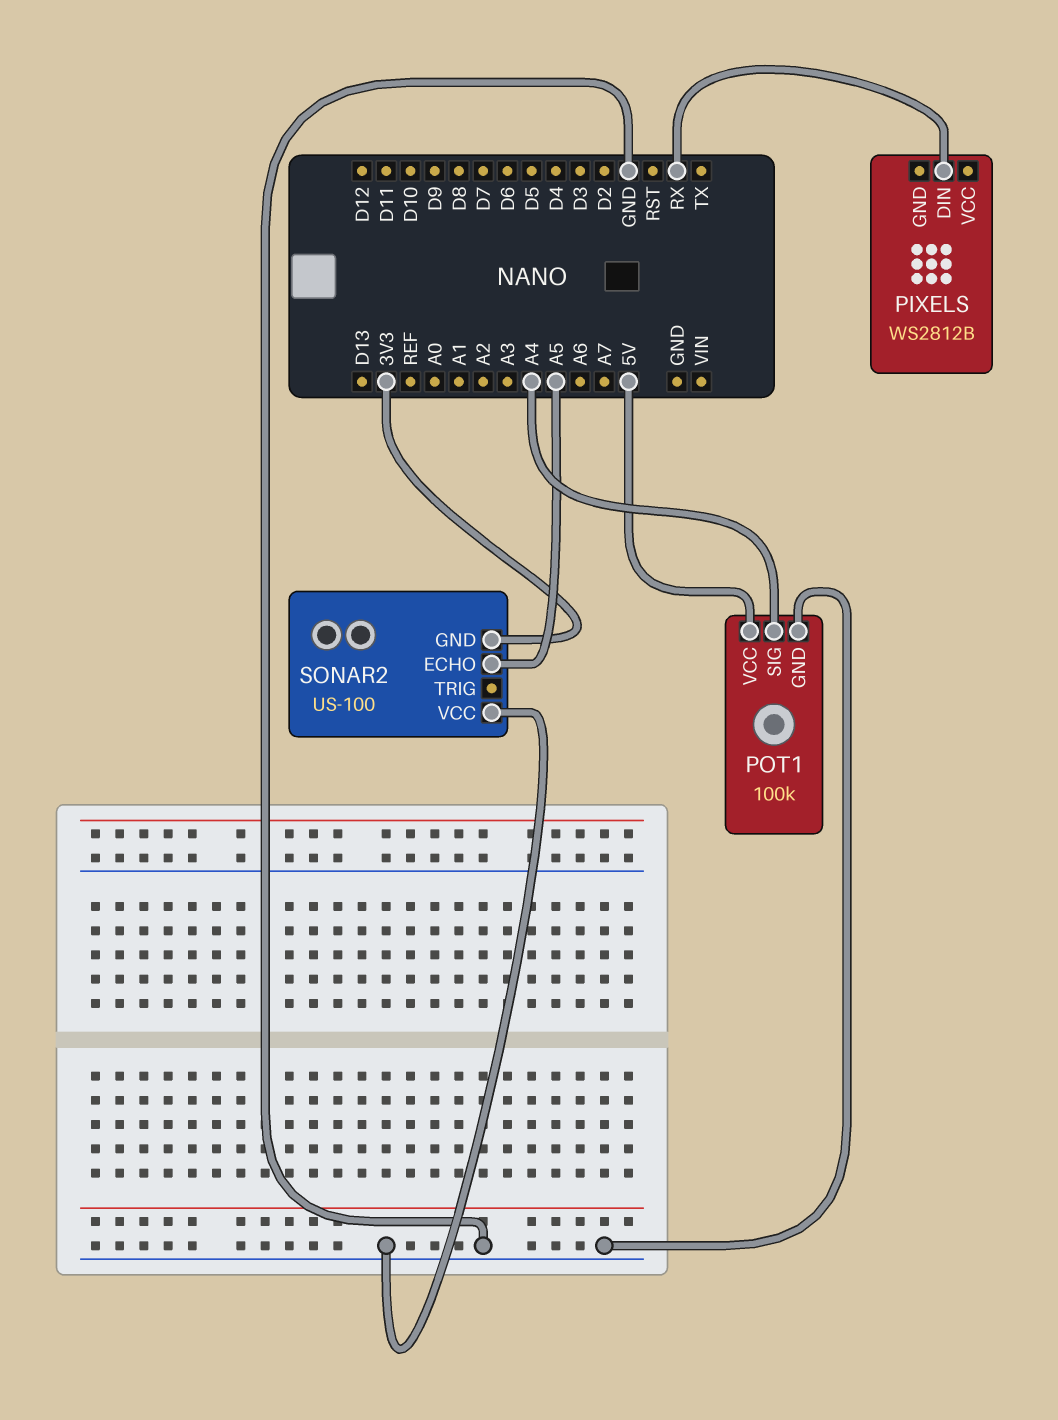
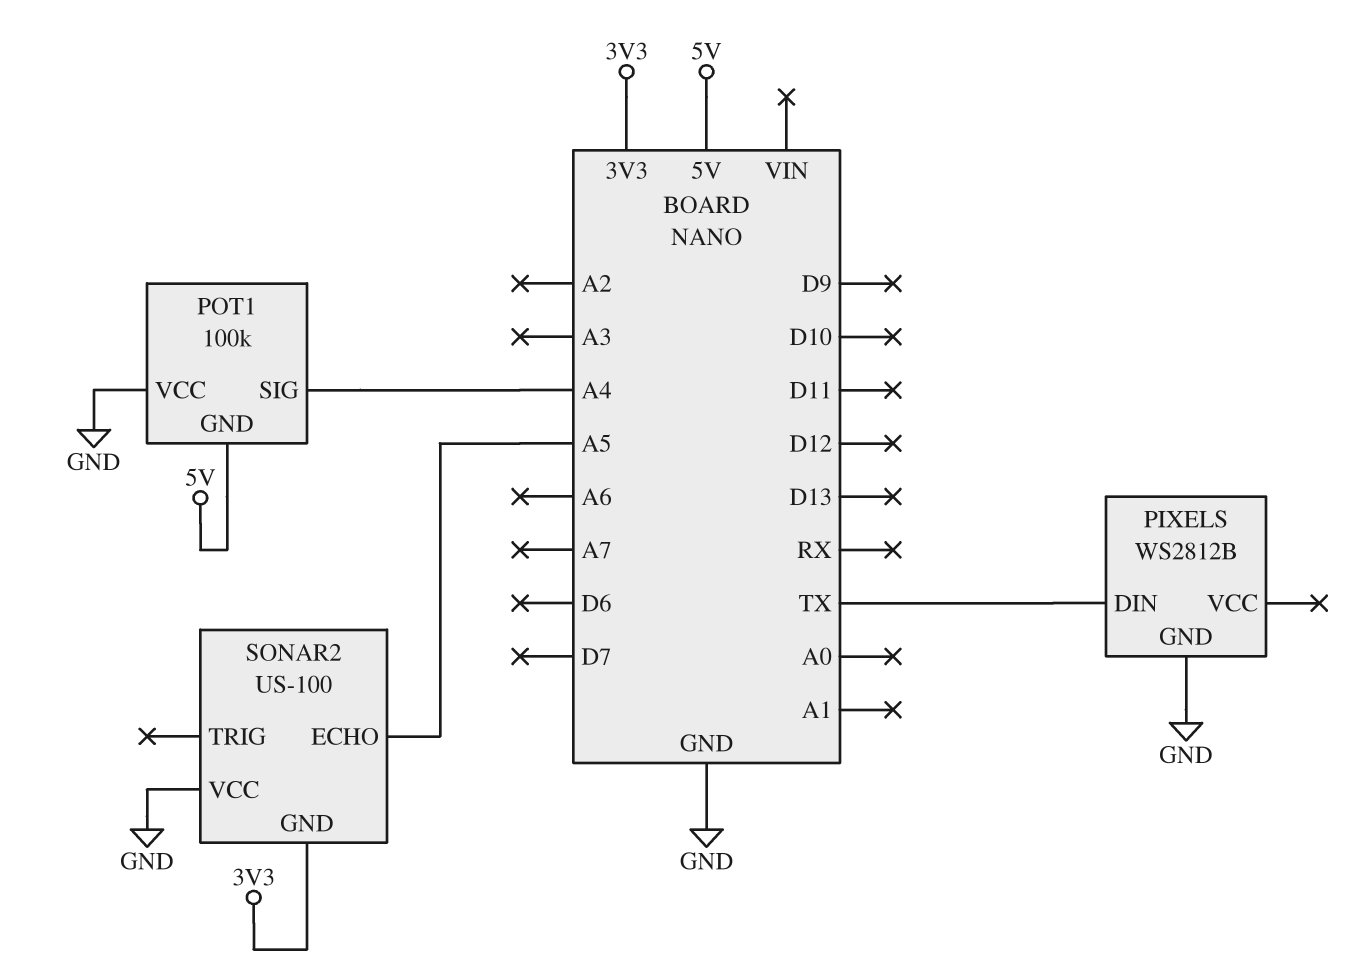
PIXELS pin DIN: RX -> TX
PIXELS pin GND: none -> GND
POT1 pin GND: GND -> 5V
POT1 pin VCC: 5V -> GND

